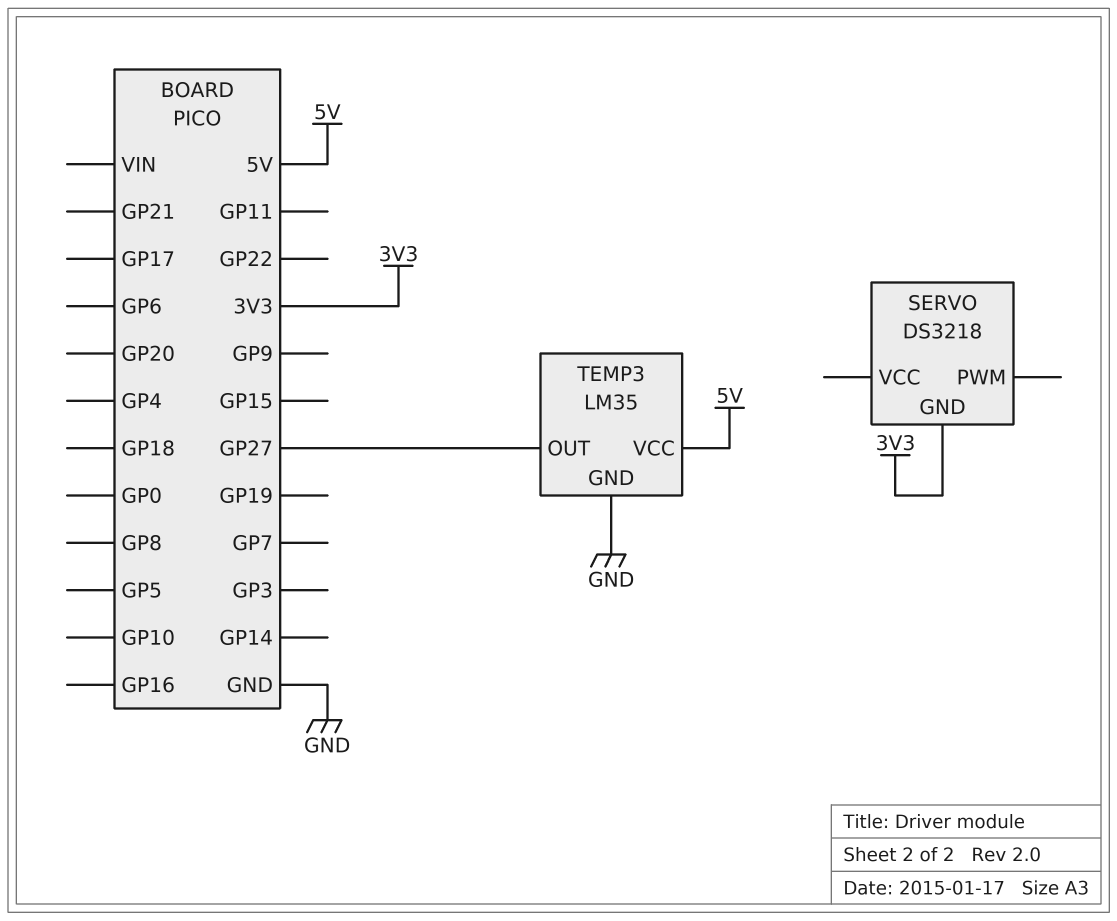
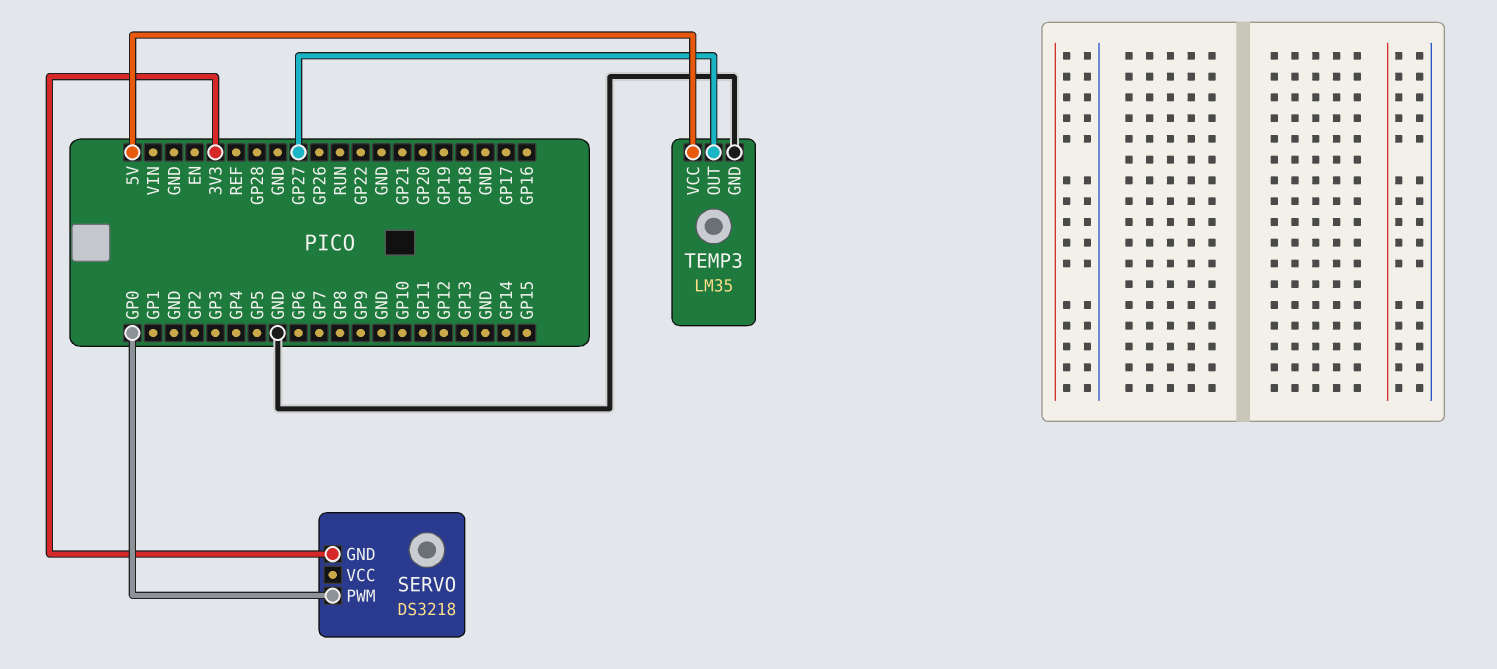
SERVO pin PWM: none -> GP0

